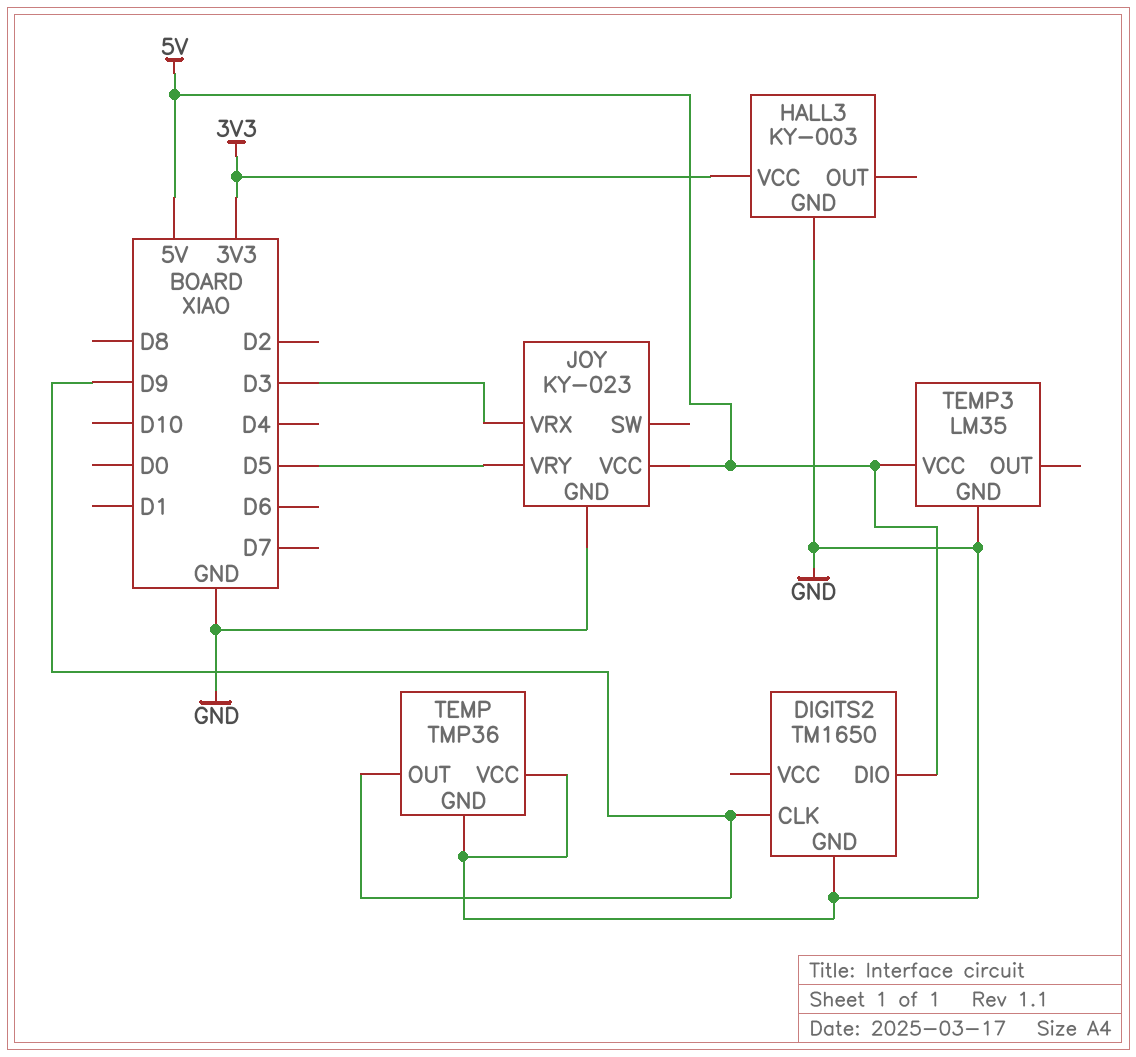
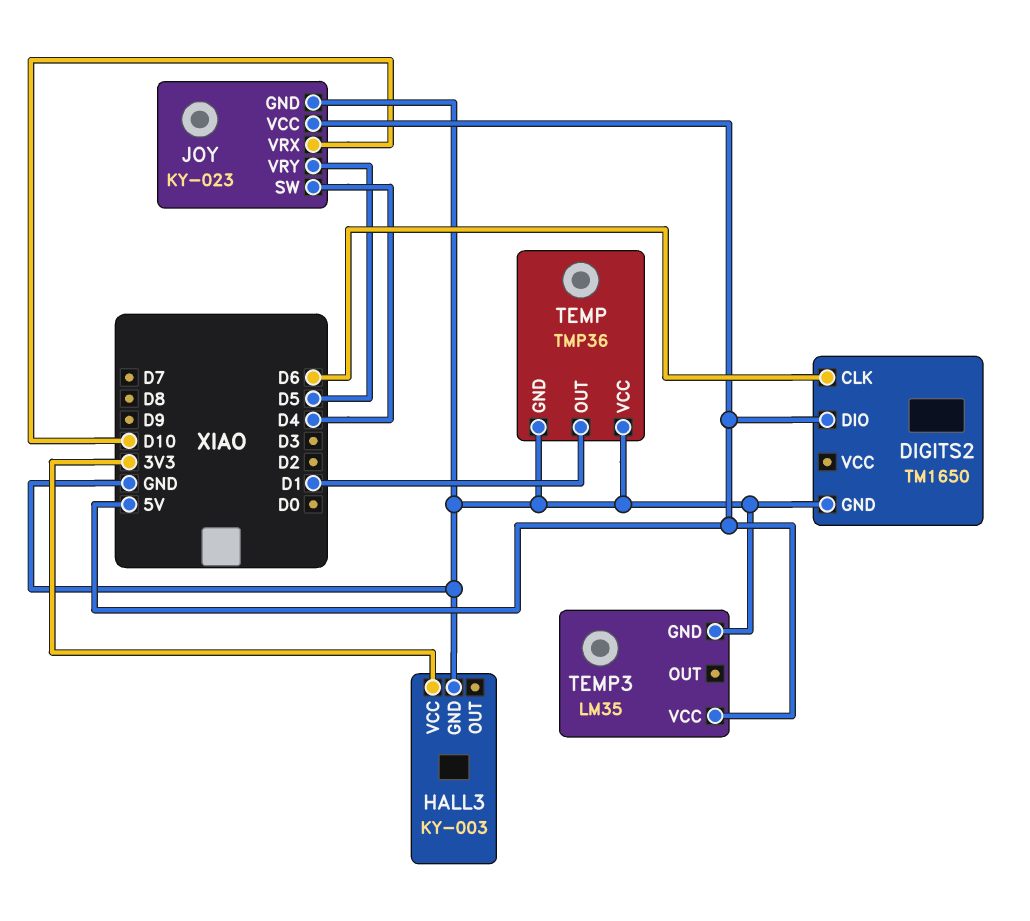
DIGITS2 pin CLK: D9 -> D6
JOY pin SW: none -> D4
JOY pin VRX: D3 -> D10
TEMP pin OUT: D9 -> D1

